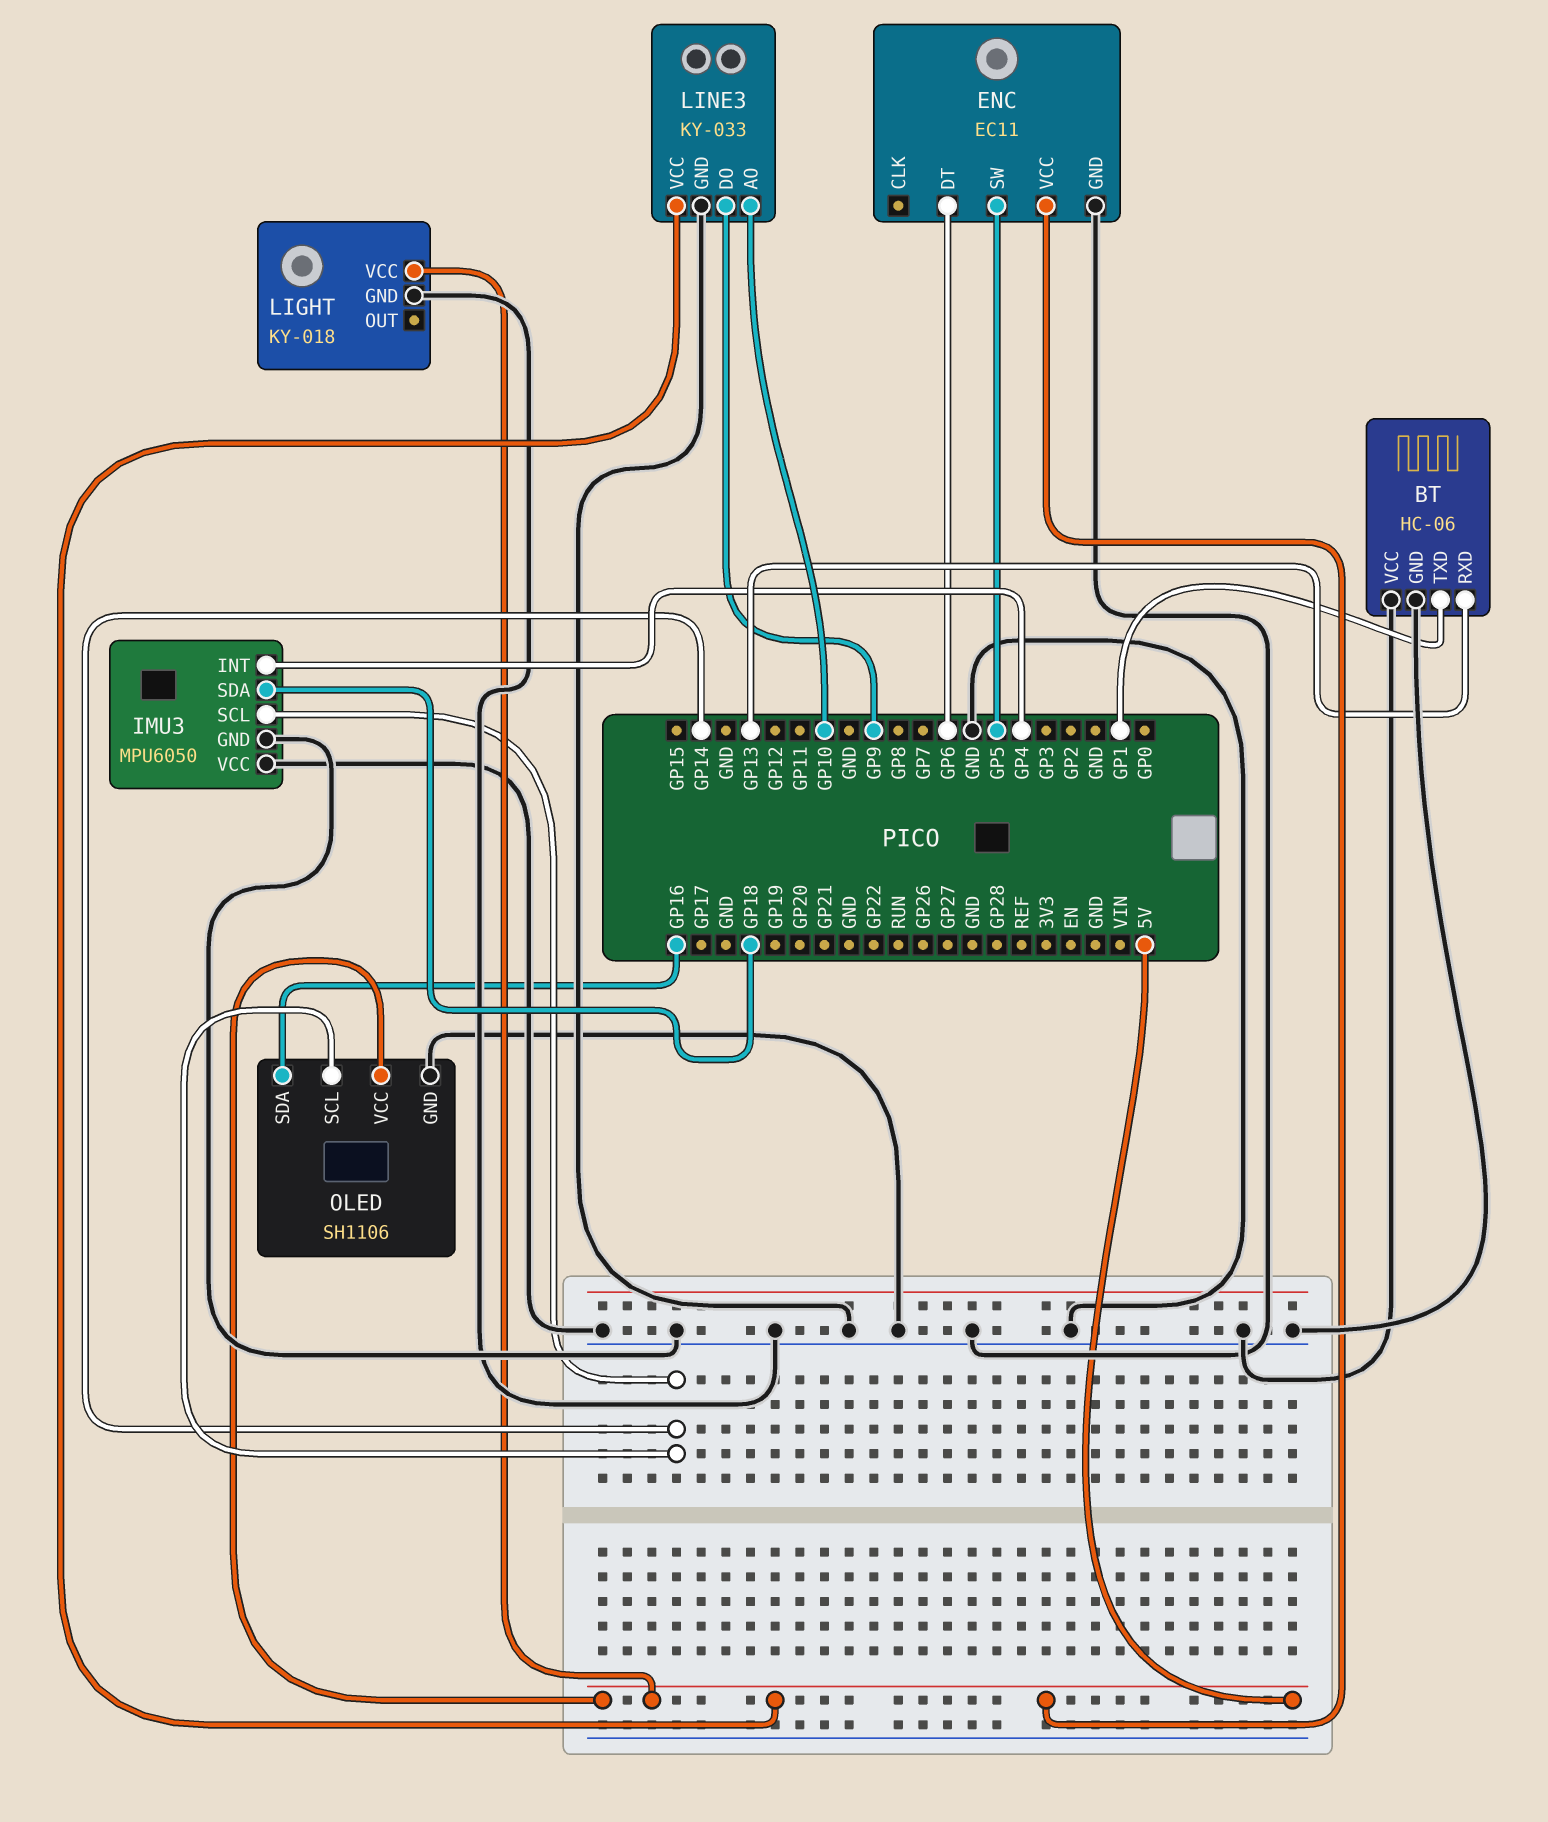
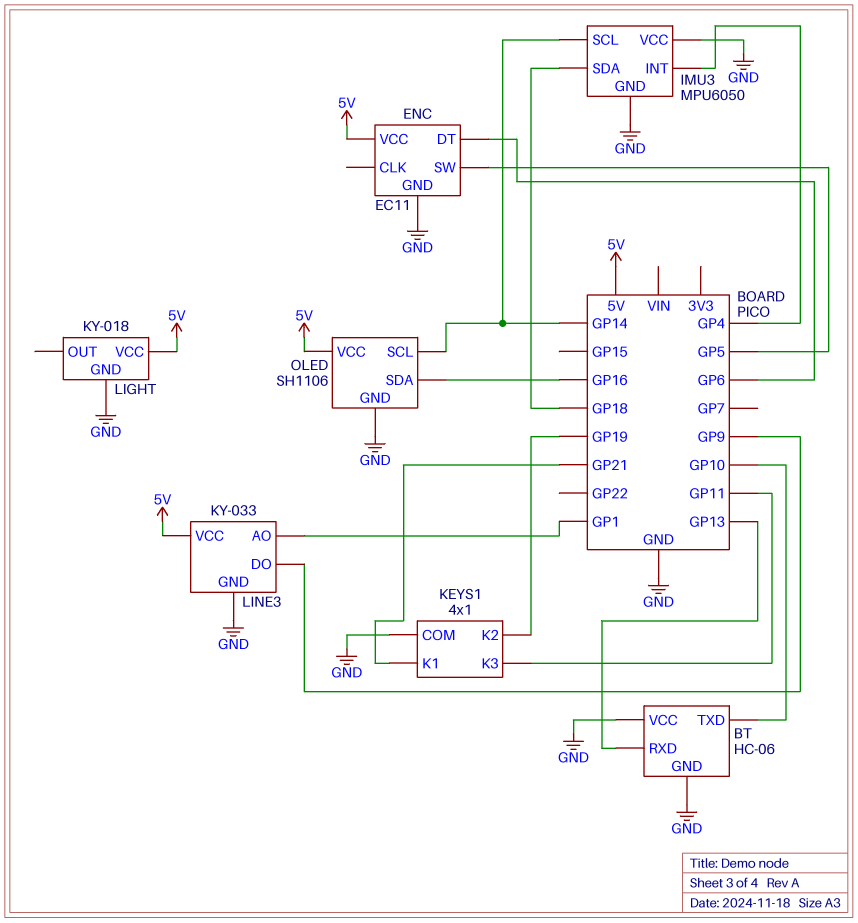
BT pin TXD: GP1 -> GP10
KEYS1: none -> 4x1
KEYS1 pin COM: none -> GND
KEYS1 pin K1: none -> GP21
KEYS1 pin K2: none -> GP19
KEYS1 pin K3: none -> GP11
LINE3 pin AO: GP10 -> GP1

